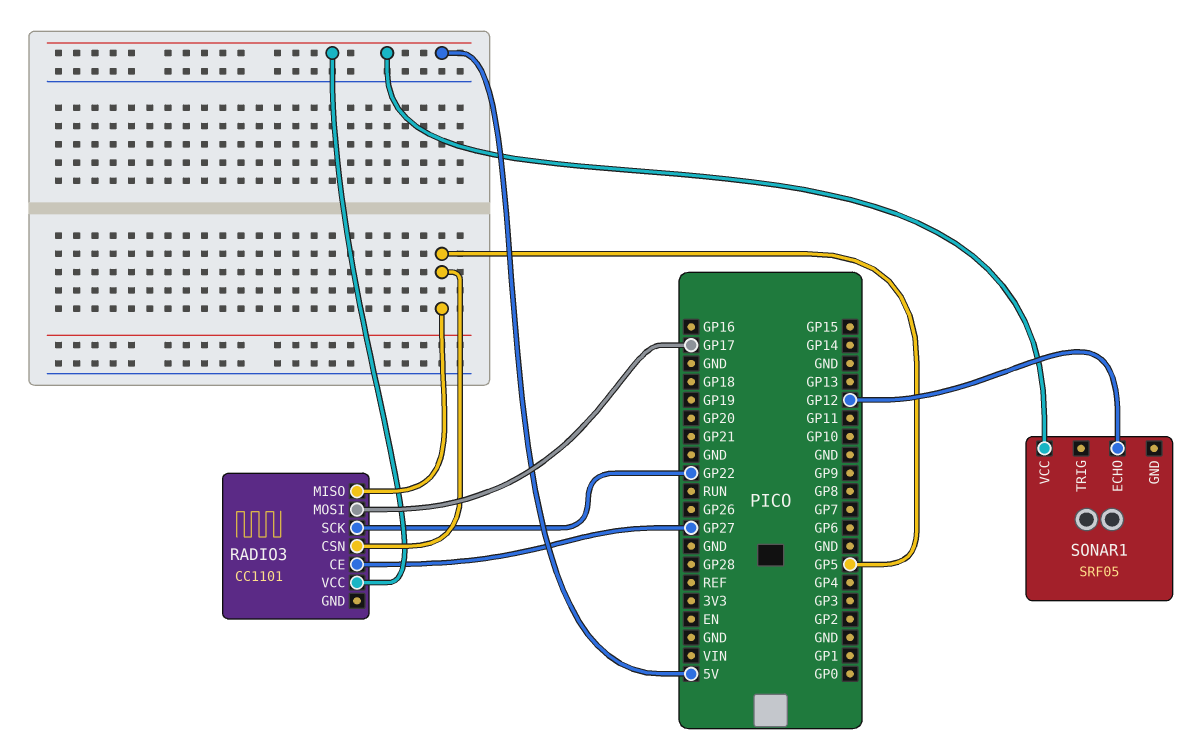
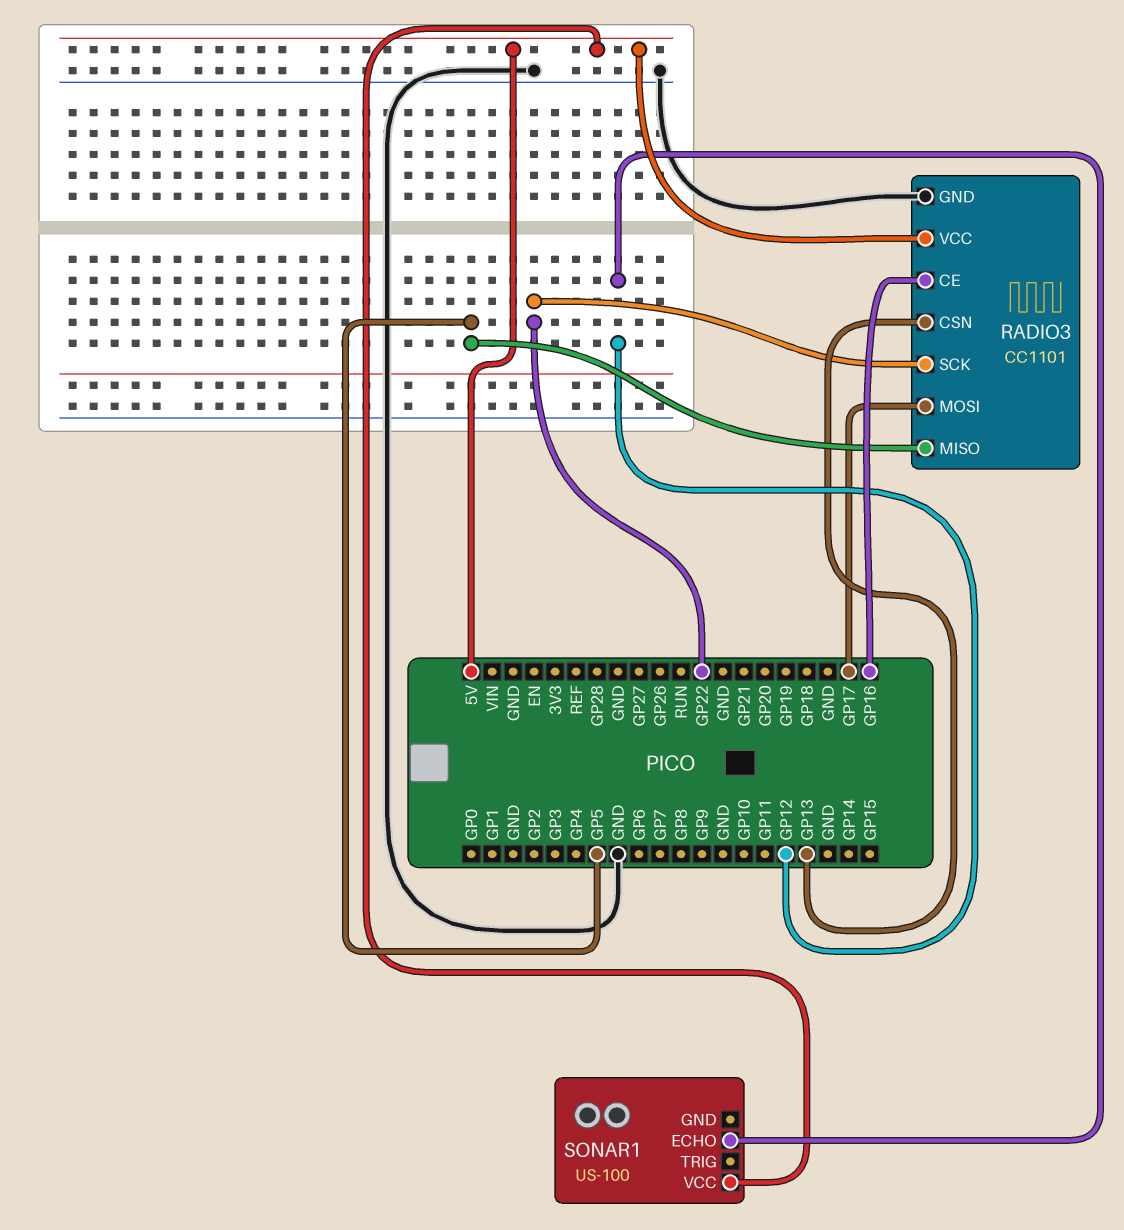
RADIO3 pin CE: GP27 -> GP16
RADIO3 pin CSN: GP5 -> GP13
RADIO3 pin GND: none -> GND
SONAR1: SRF05 -> US-100

